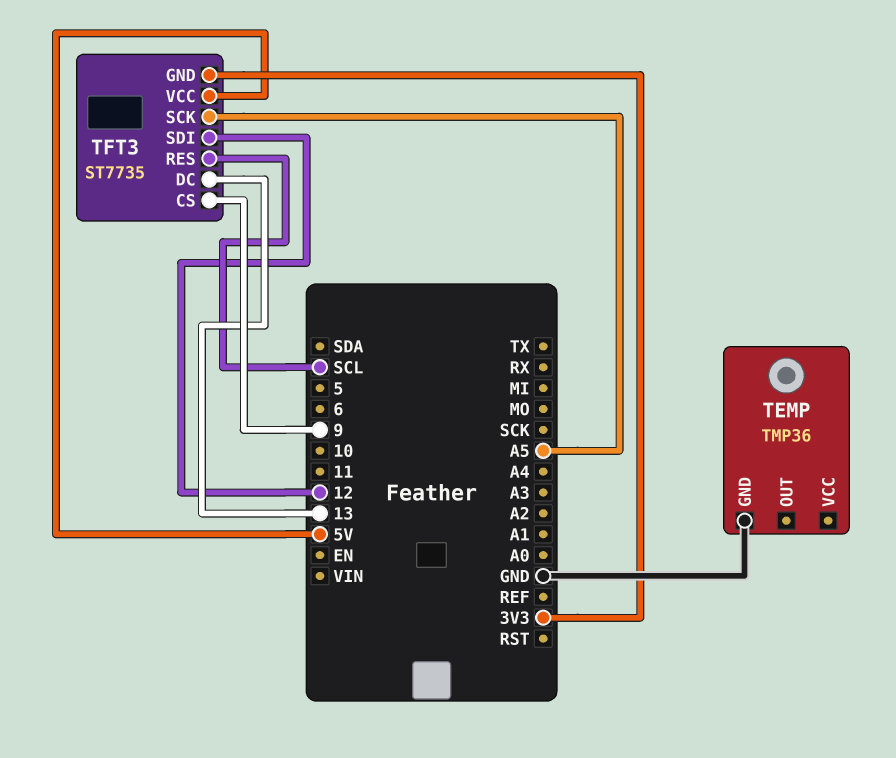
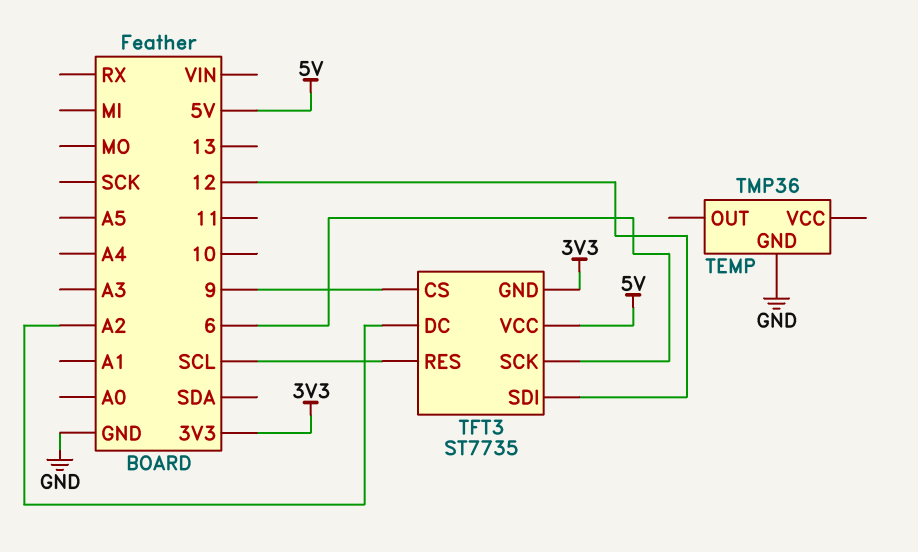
TFT3 pin DC: 13 -> A2
TFT3 pin SCK: A5 -> 6

